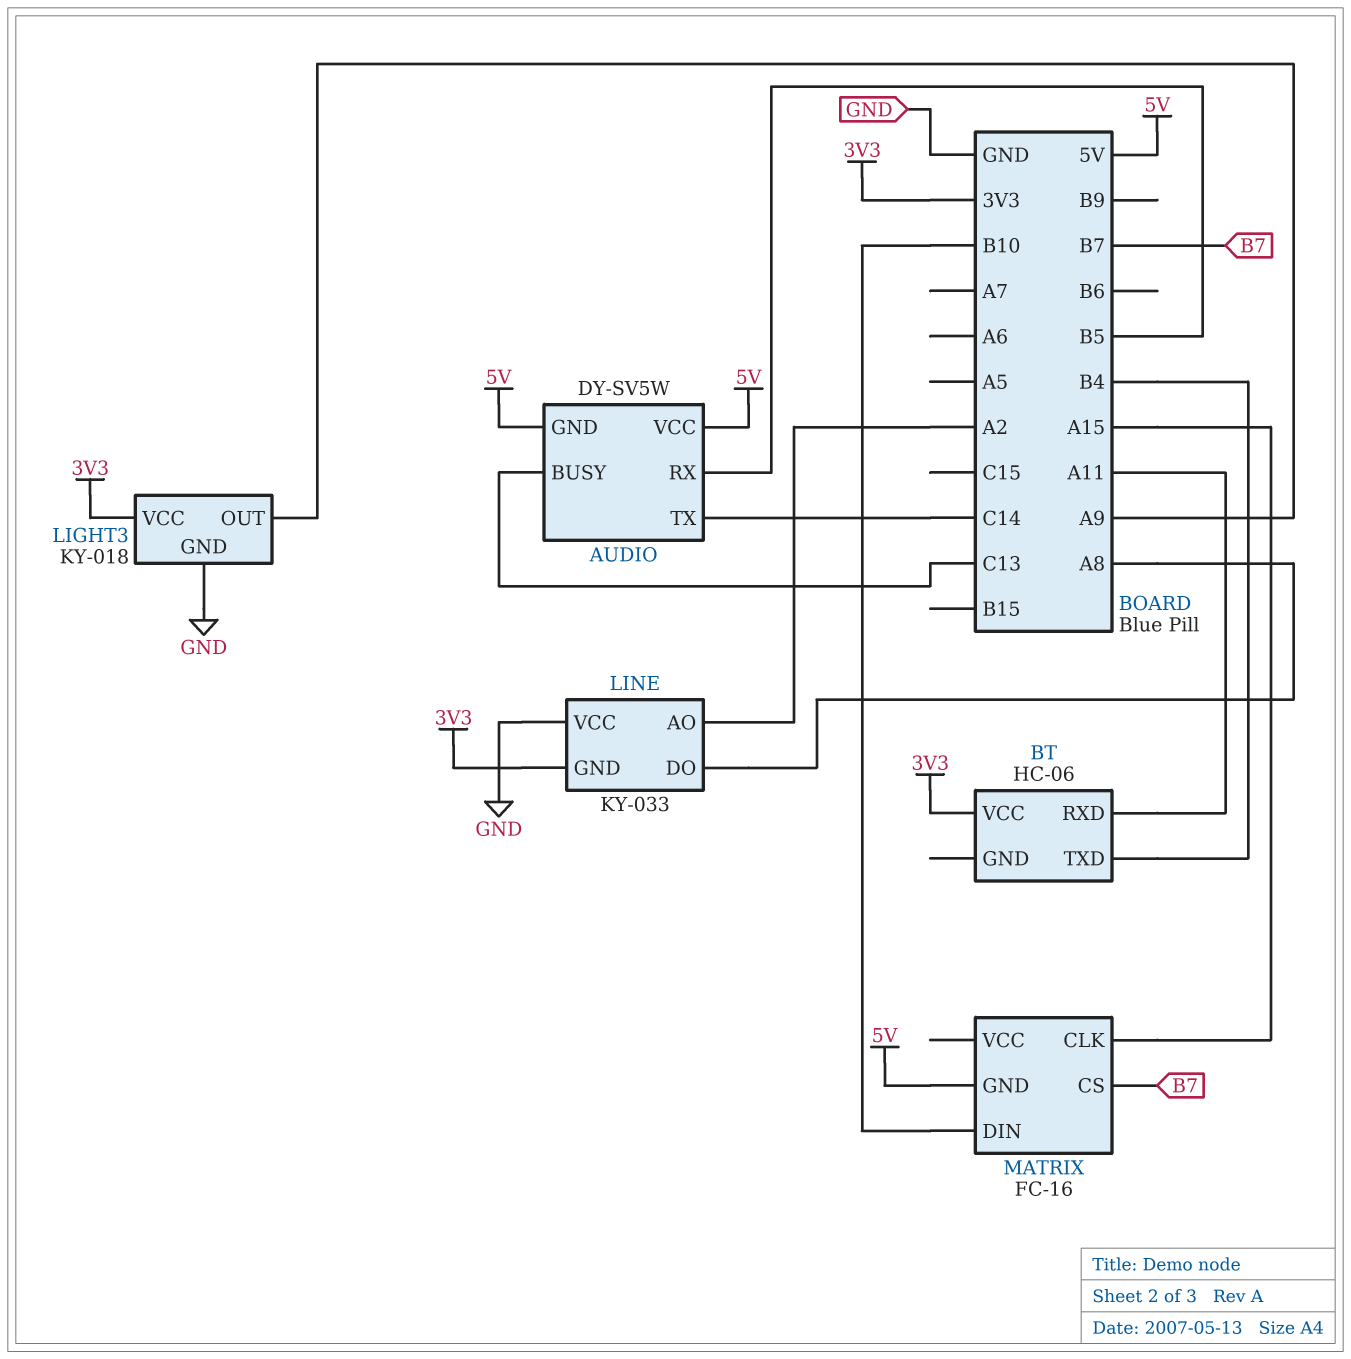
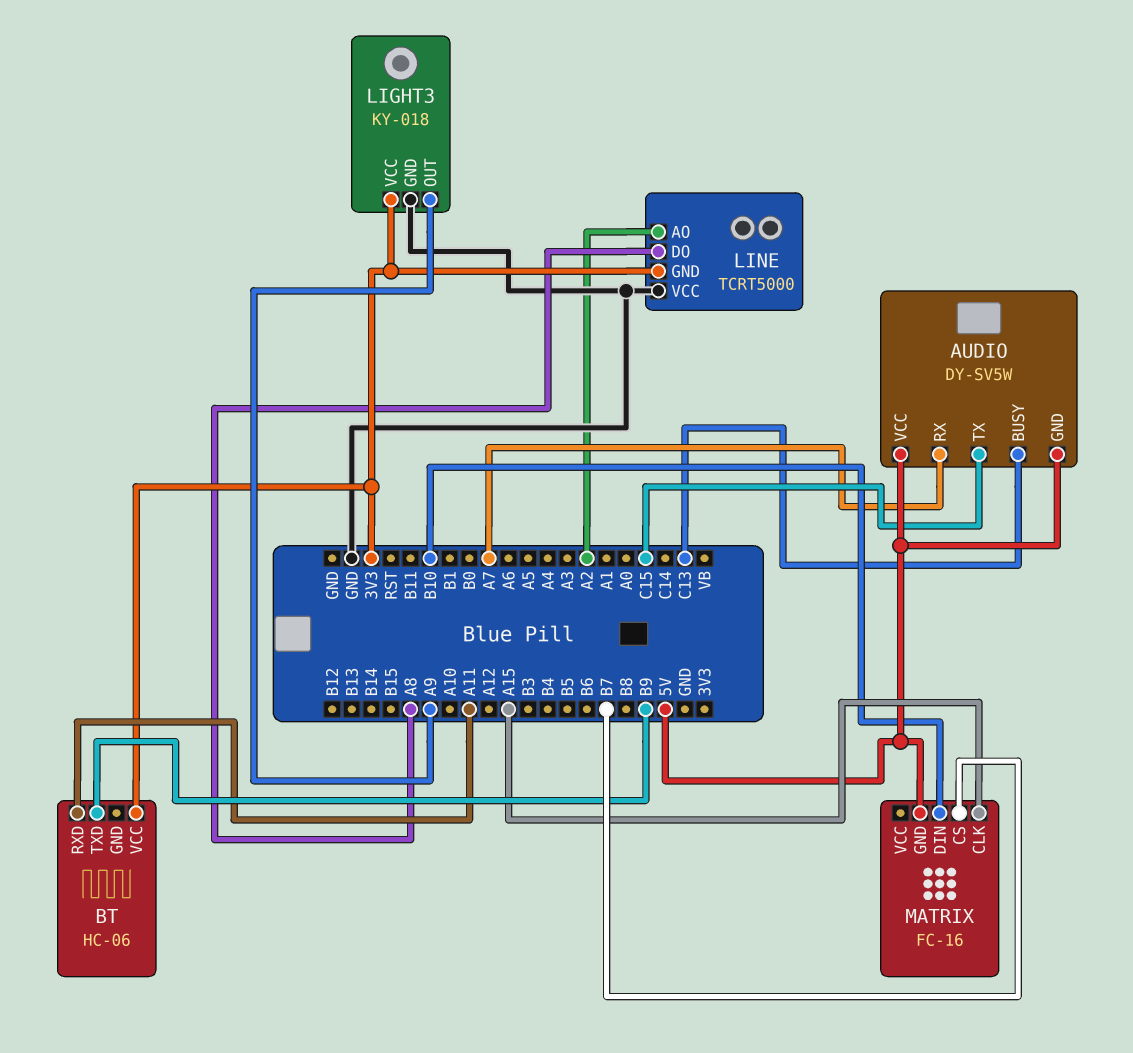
AUDIO pin RX: B5 -> A7
AUDIO pin TX: C14 -> C15
BT pin TXD: B4 -> B9
LINE: KY-033 -> TCRT5000

